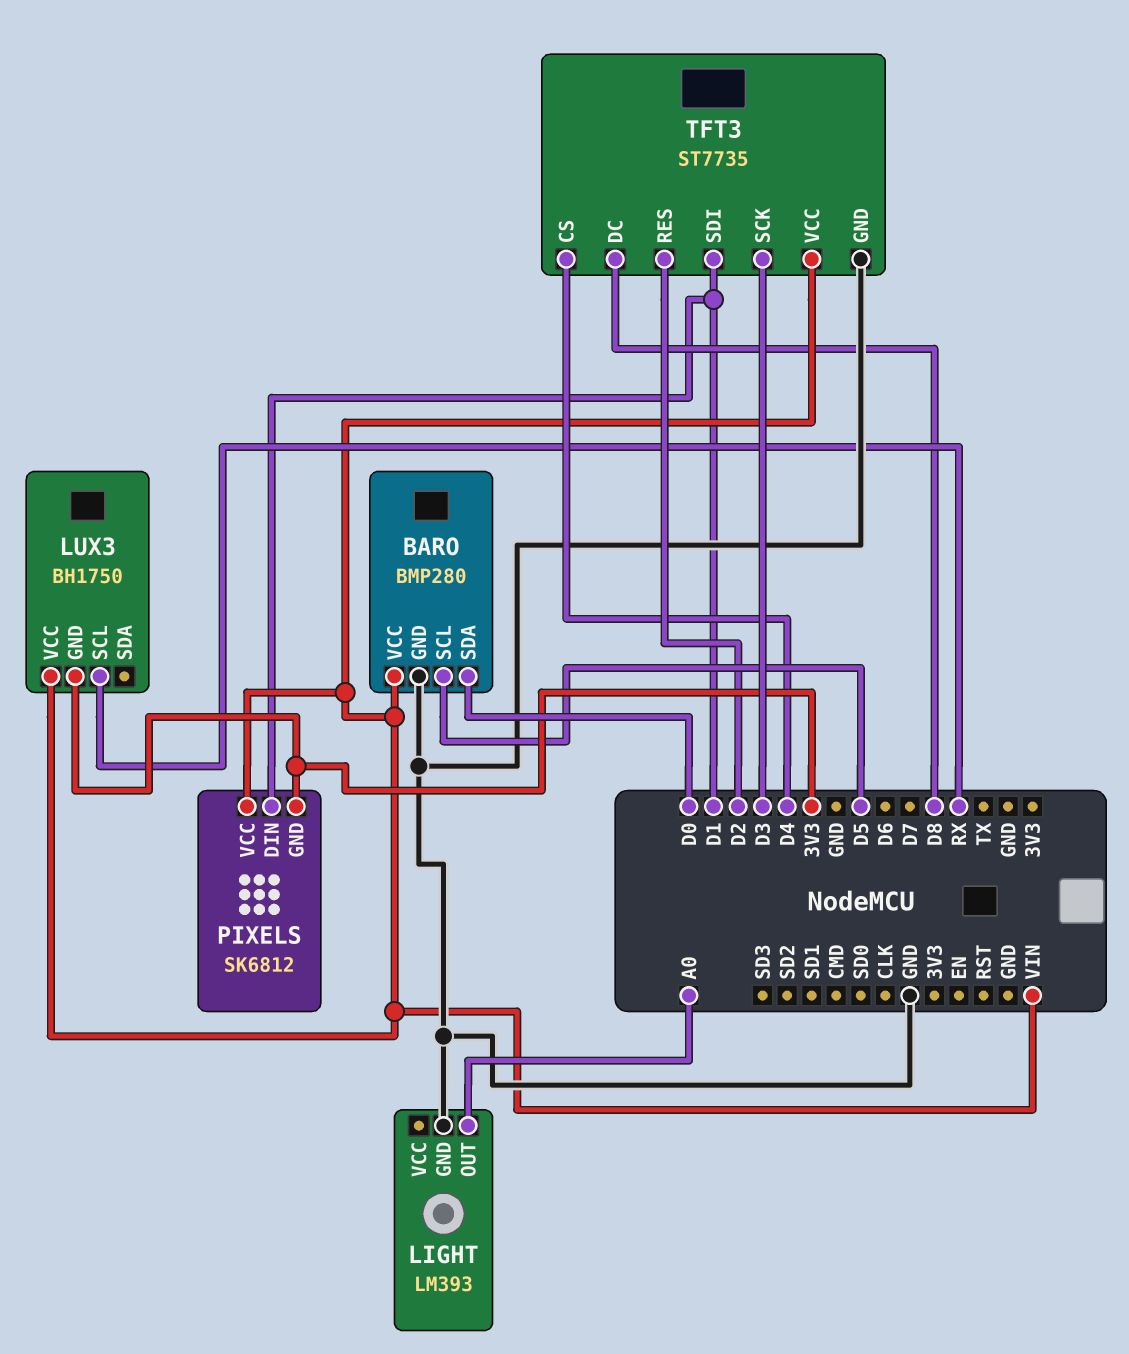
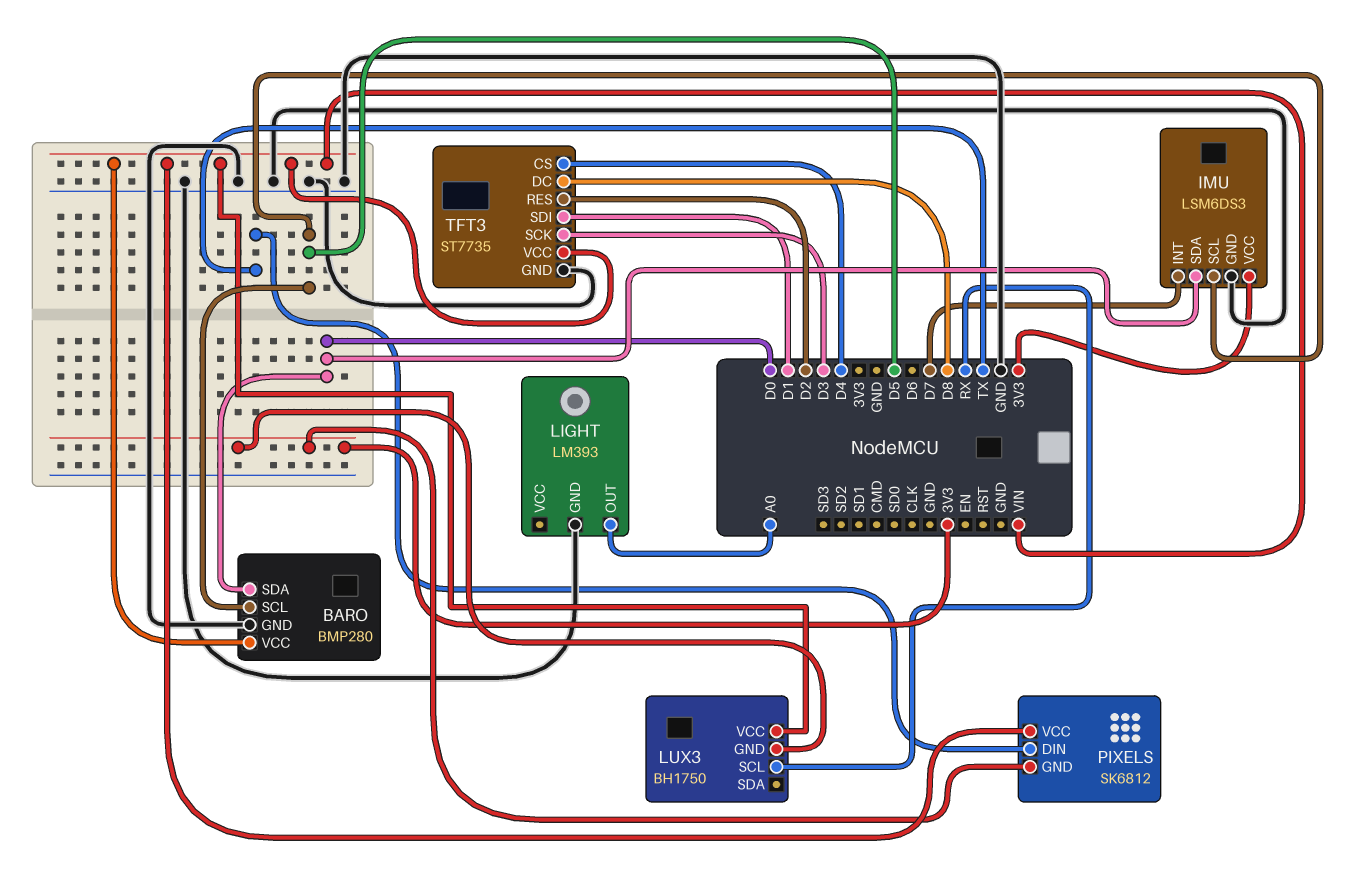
IMU: none -> LSM6DS3
IMU pin GND: none -> GND
IMU pin INT: none -> D7
IMU pin SCL: none -> D5
IMU pin SDA: none -> D0
IMU pin VCC: none -> 3V3
PIXELS pin DIN: D1 -> TX

